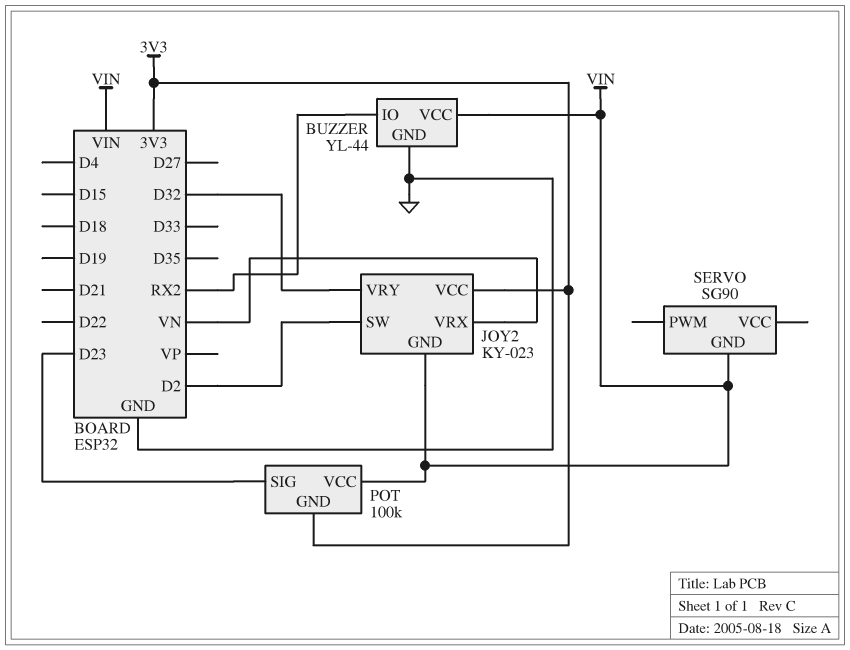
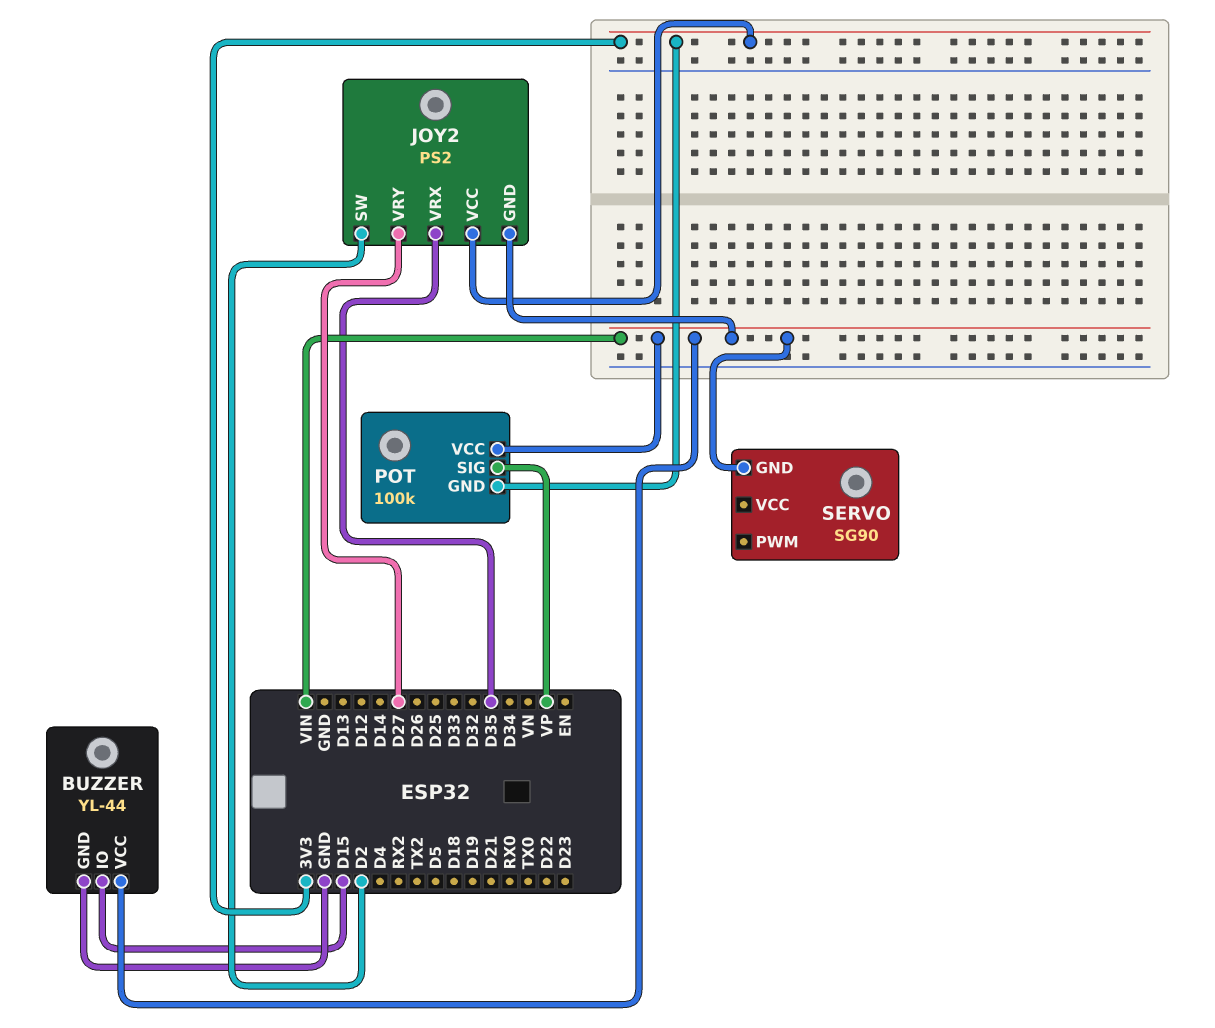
BUZZER pin IO: RX2 -> D15
JOY2: KY-023 -> PS2
JOY2 pin VRX: VN -> D35
JOY2 pin VRY: D32 -> D27
POT pin SIG: D23 -> VP

